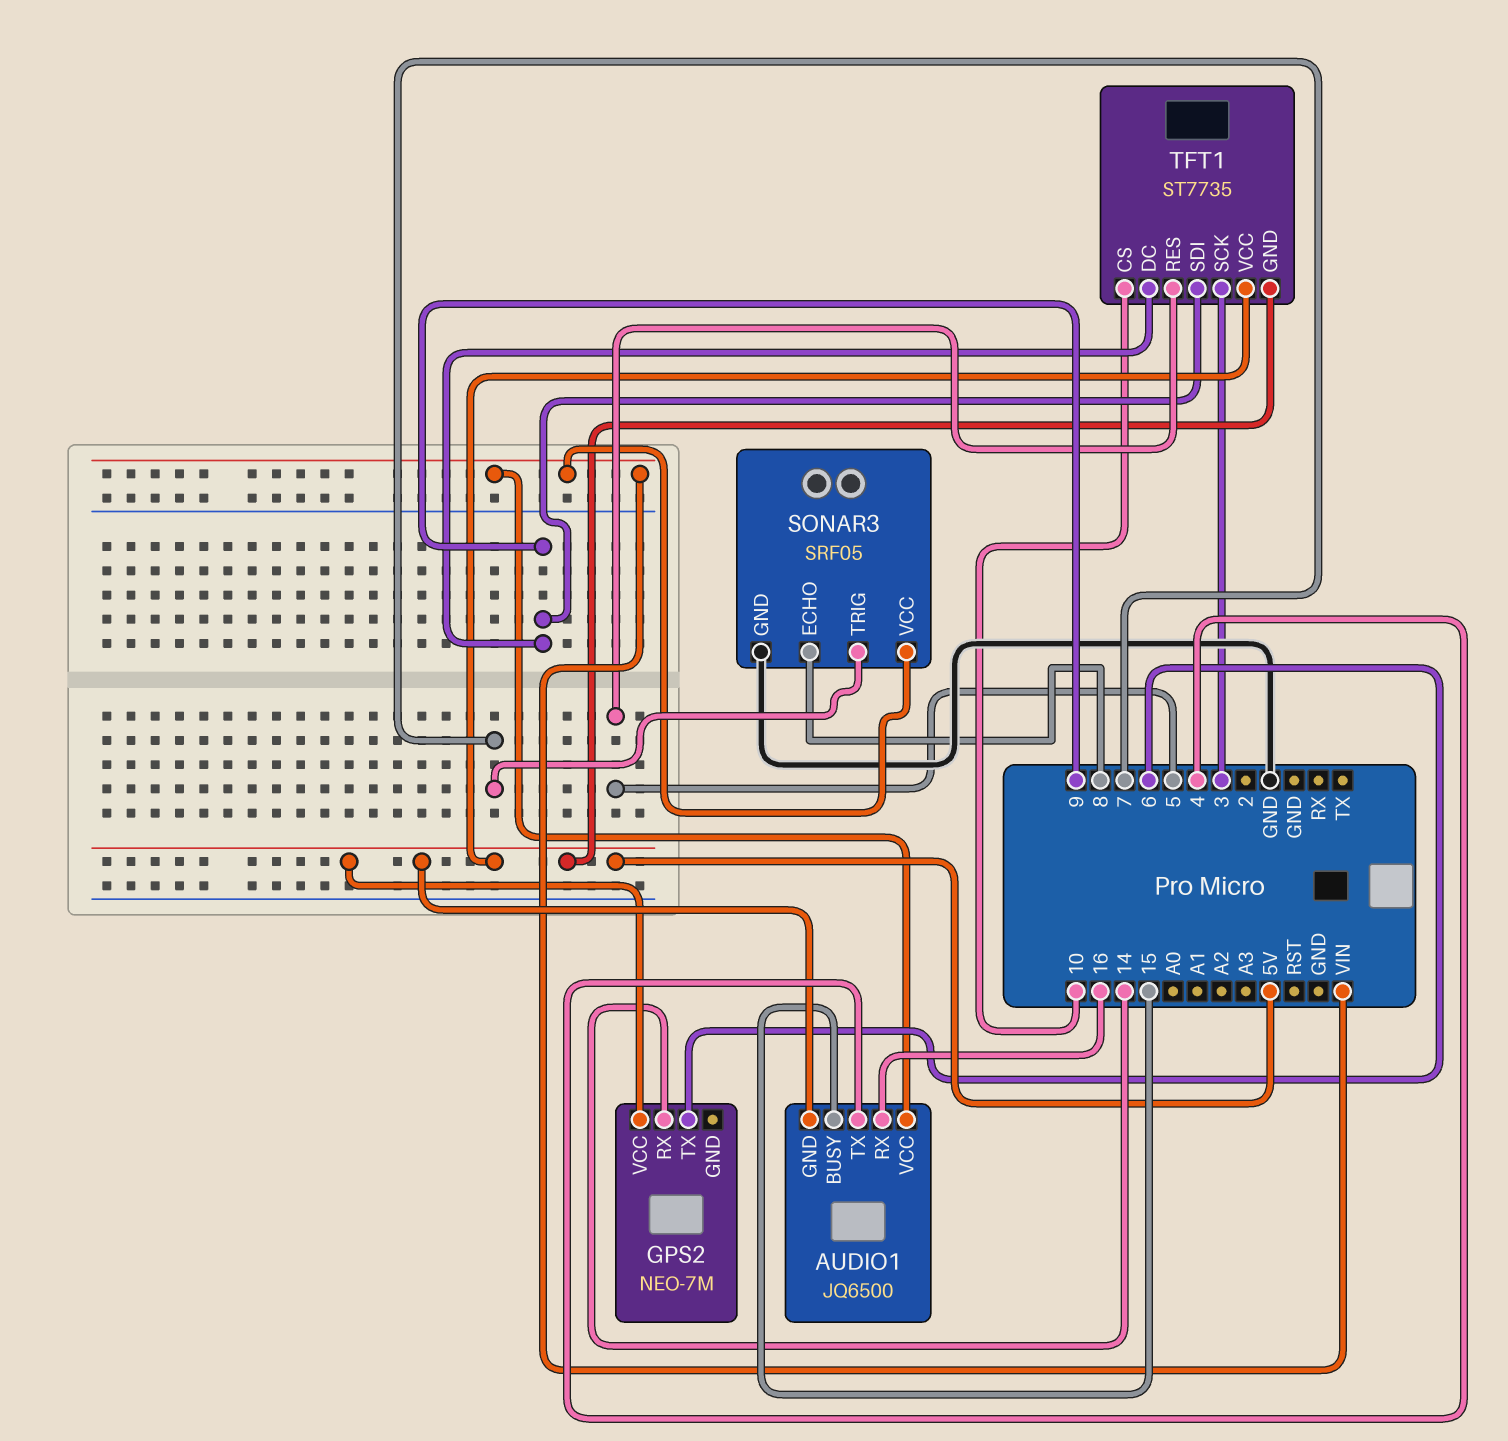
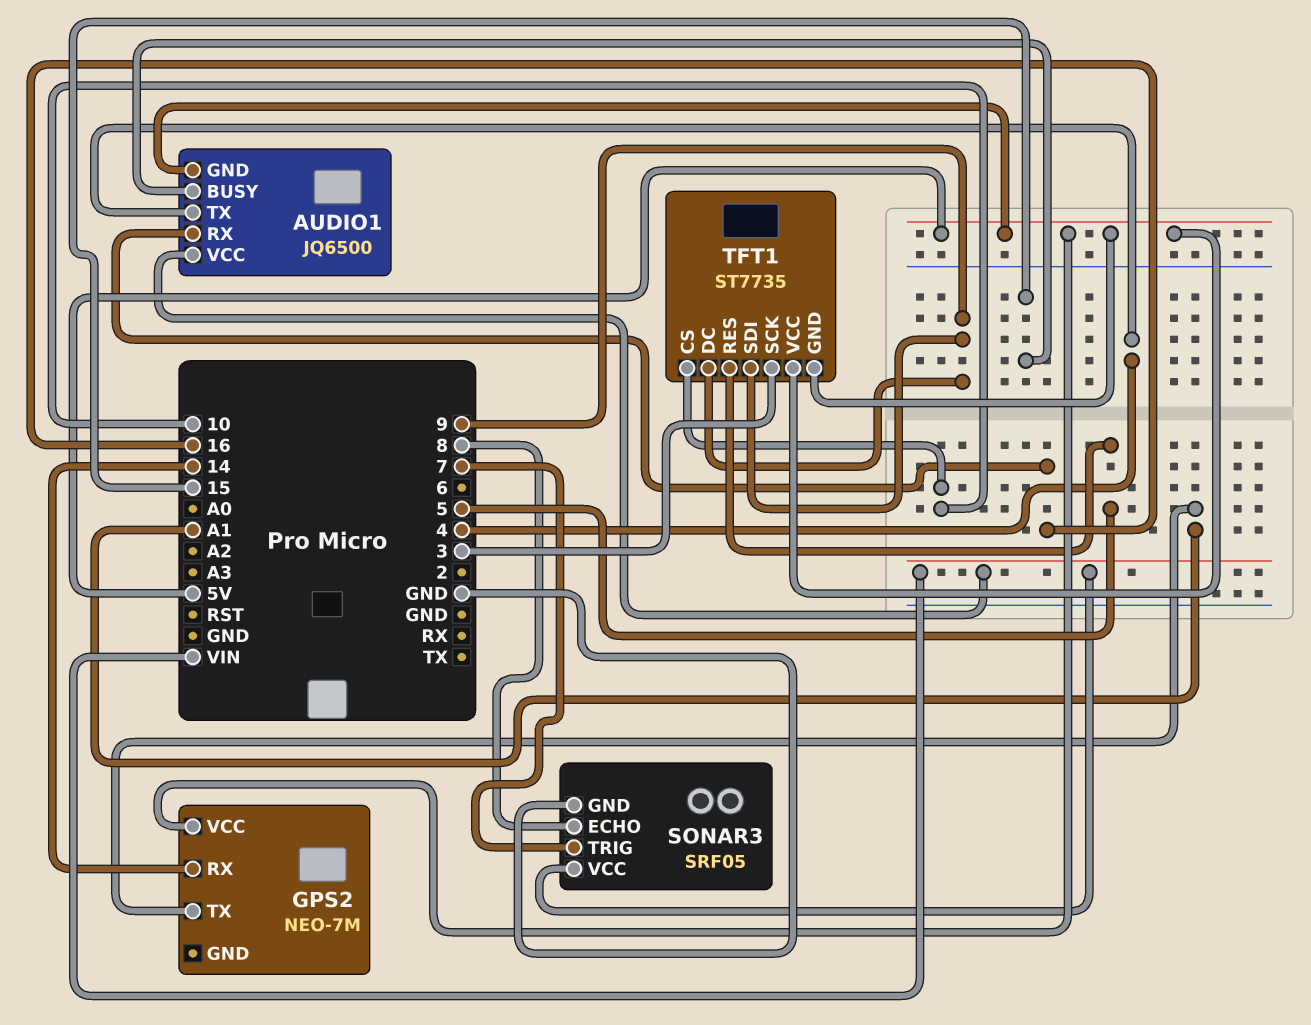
GPS2 pin TX: 6 -> A1

